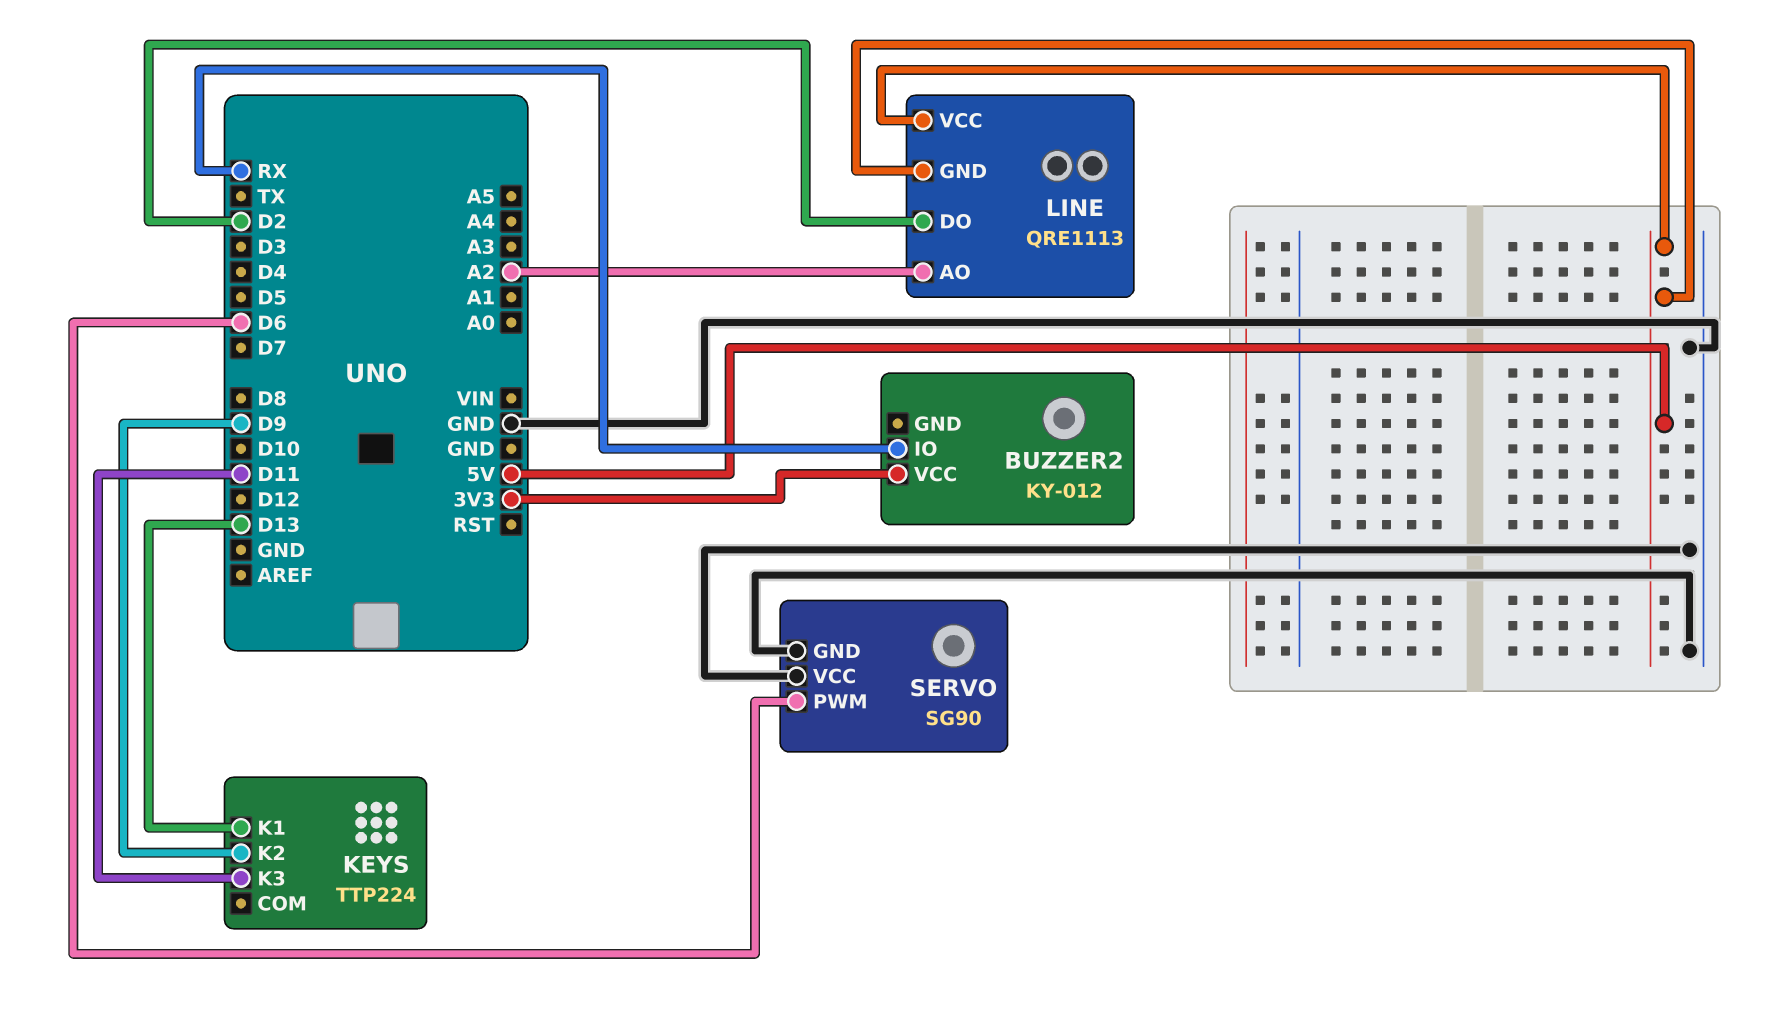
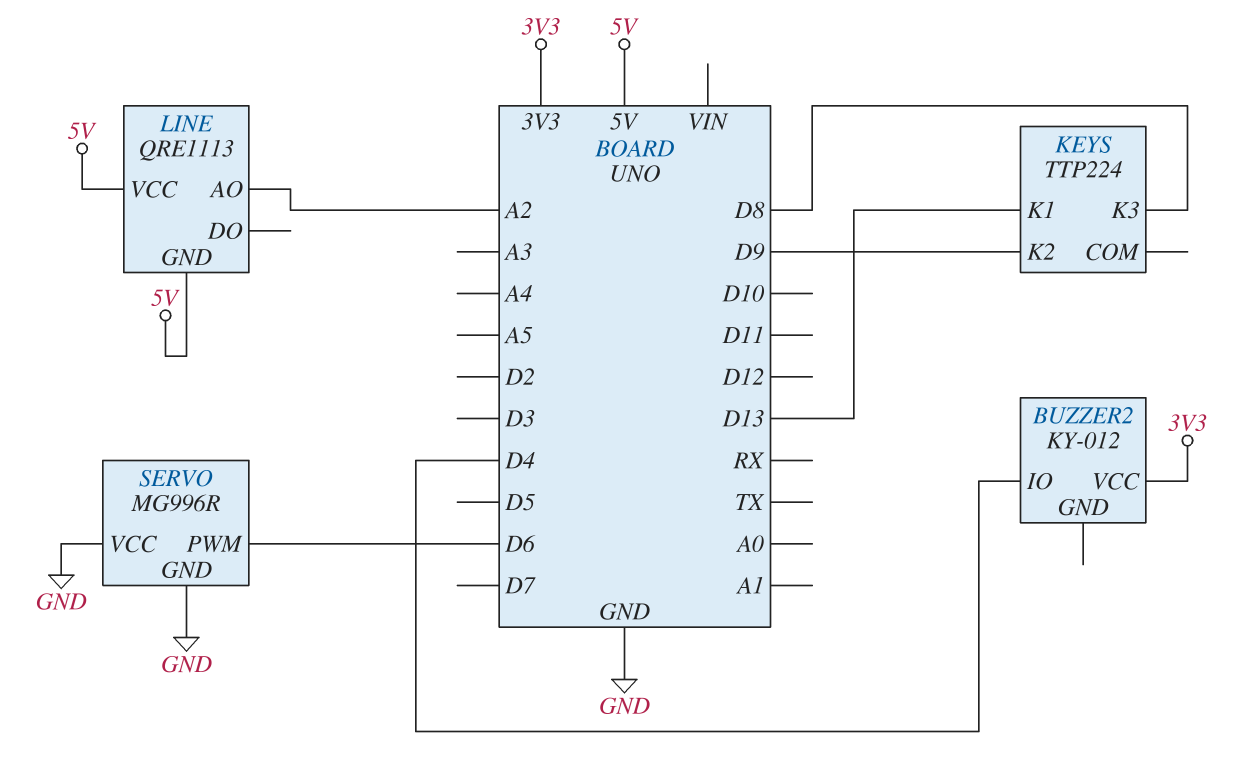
BUZZER2 pin IO: RX -> D4
KEYS pin K3: D11 -> D8
LINE pin DO: D2 -> none
SERVO: SG90 -> MG996R

